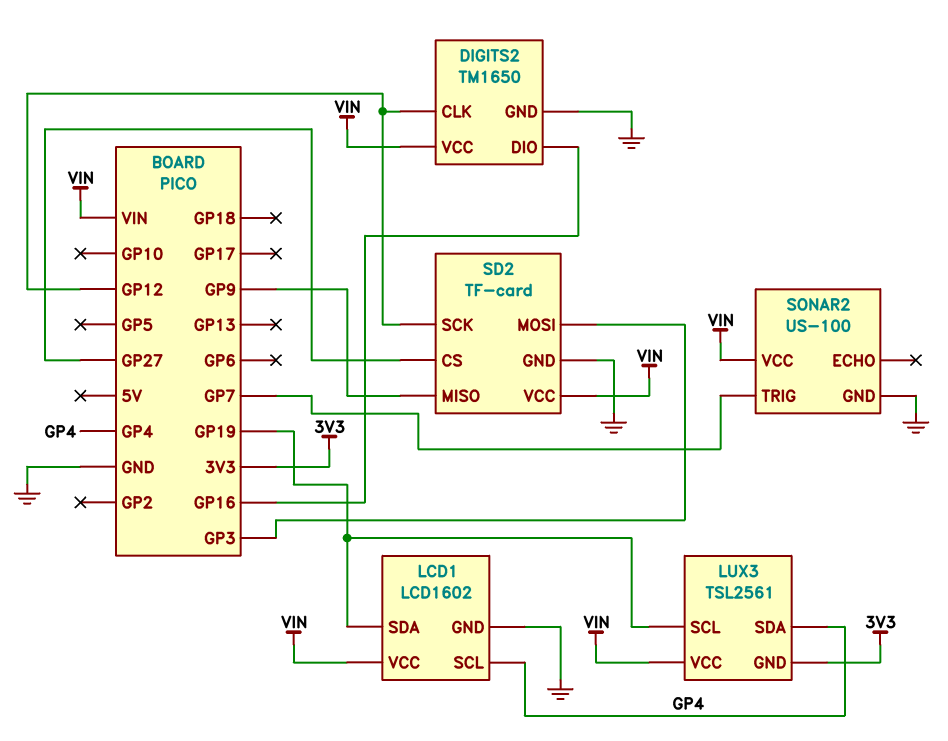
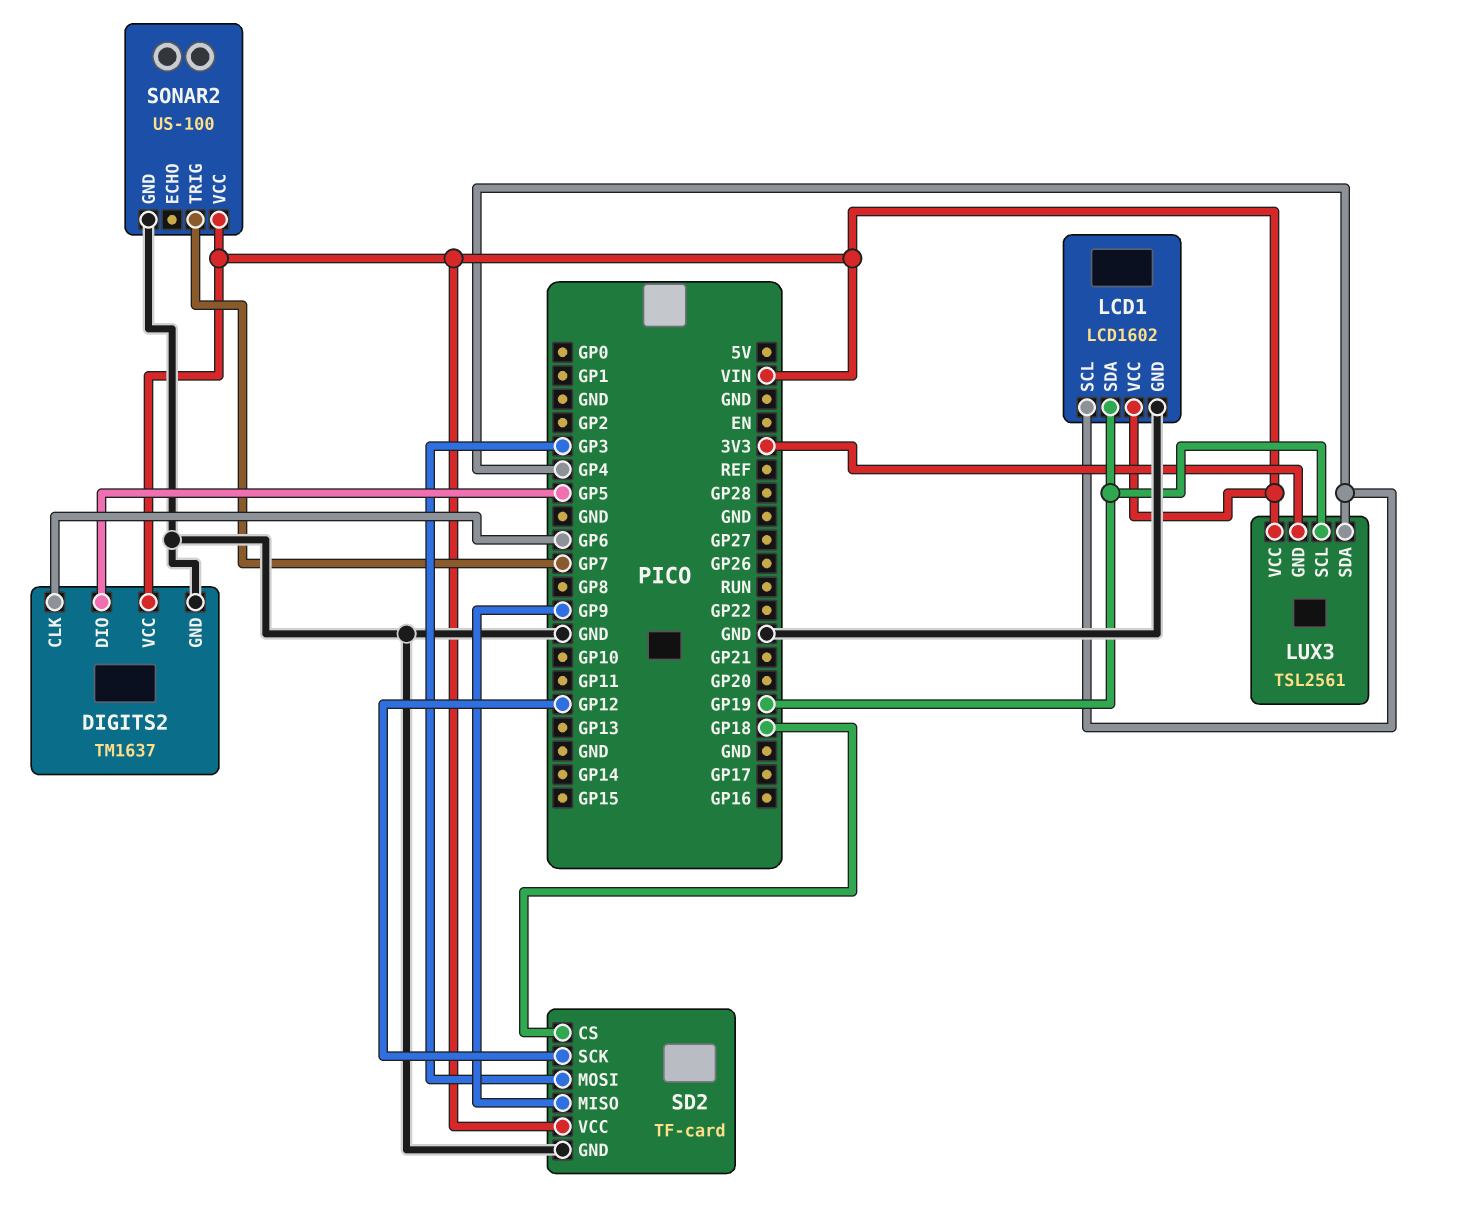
DIGITS2: TM1650 -> TM1637
DIGITS2 pin CLK: GP12 -> GP6
DIGITS2 pin DIO: GP16 -> GP5
SD2 pin CS: GP27 -> GP18

